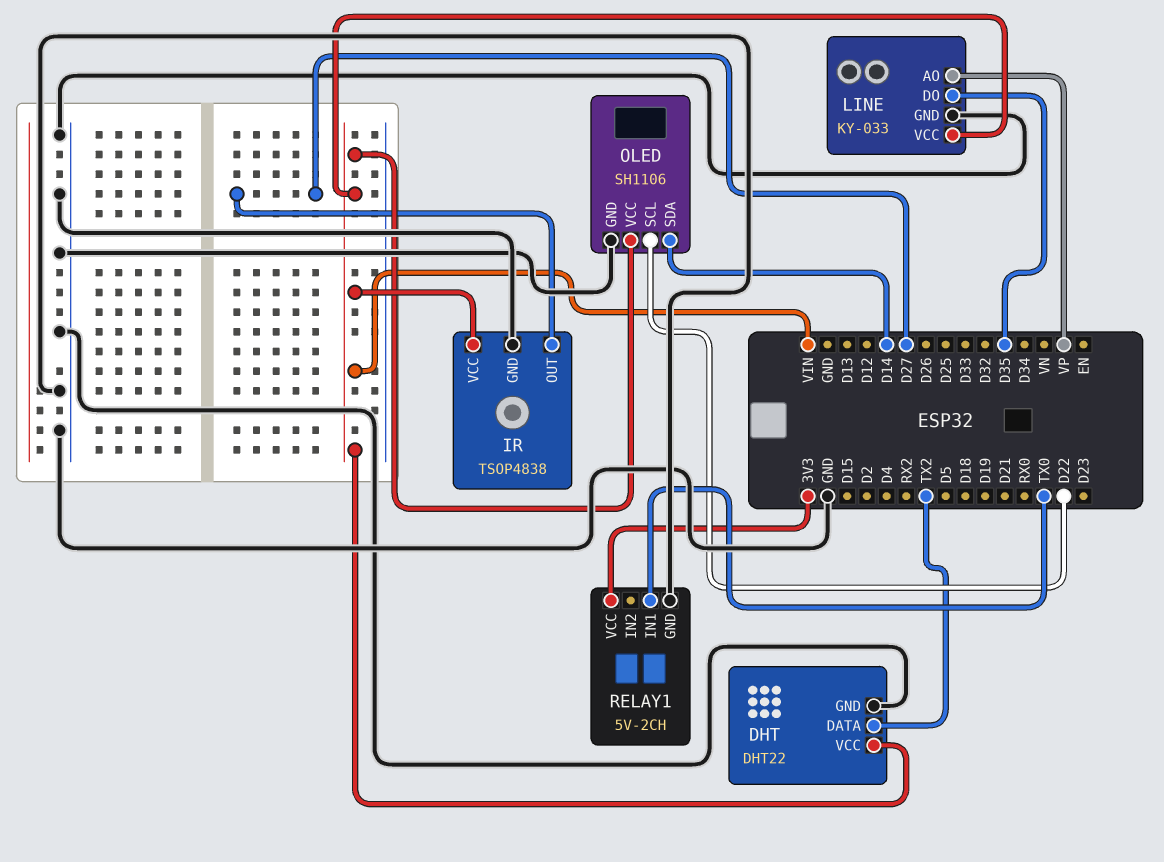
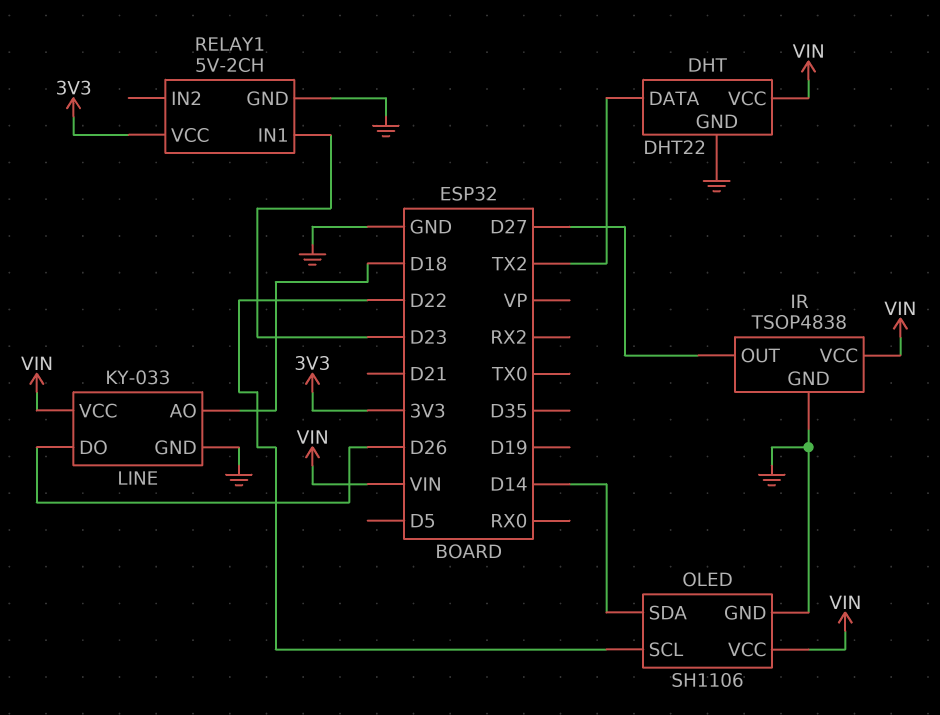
LINE pin AO: VP -> D18
LINE pin DO: D35 -> D26
RELAY1 pin IN1: TX0 -> D23

